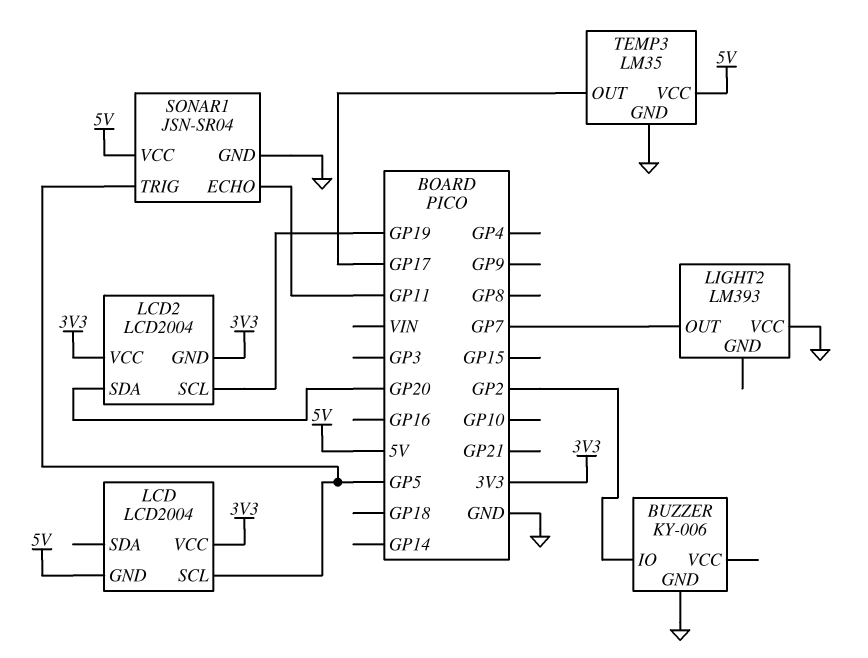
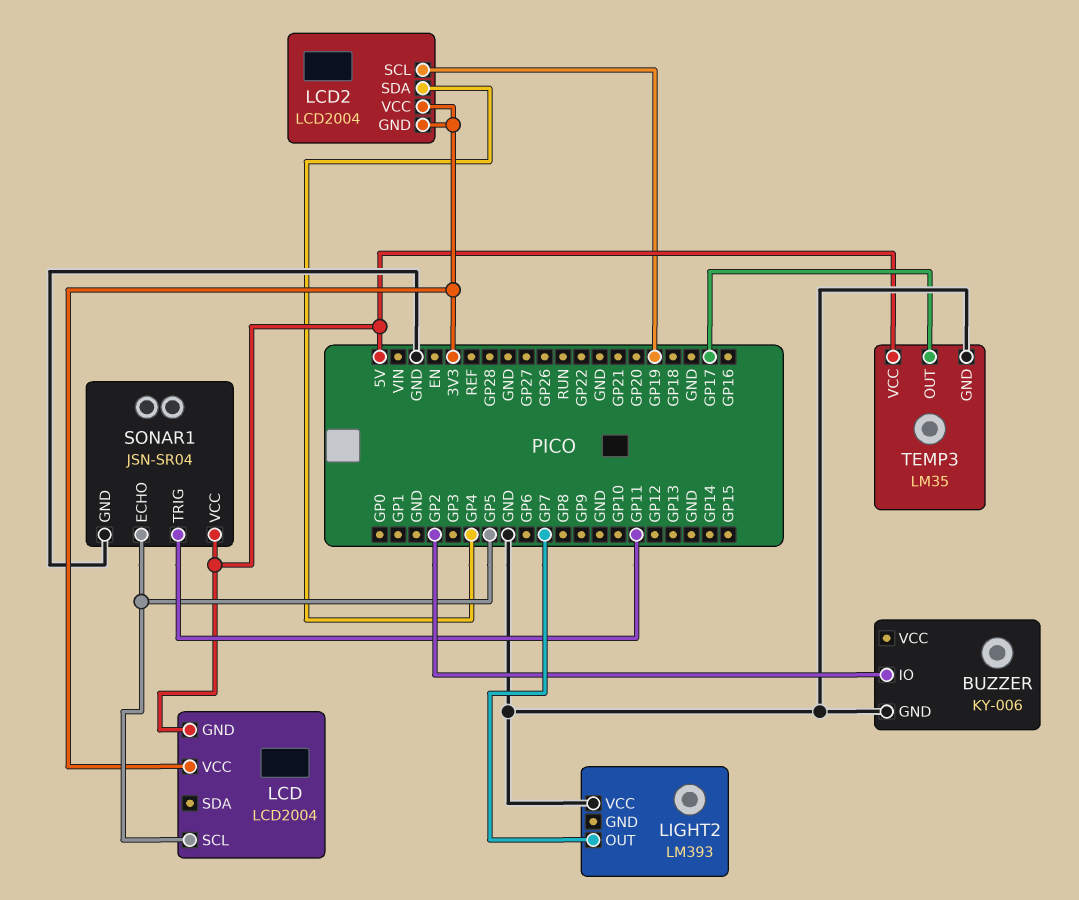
LCD2 pin SDA: GP20 -> GP4
SONAR1 pin ECHO: GP11 -> GP5
SONAR1 pin TRIG: GP5 -> GP11

